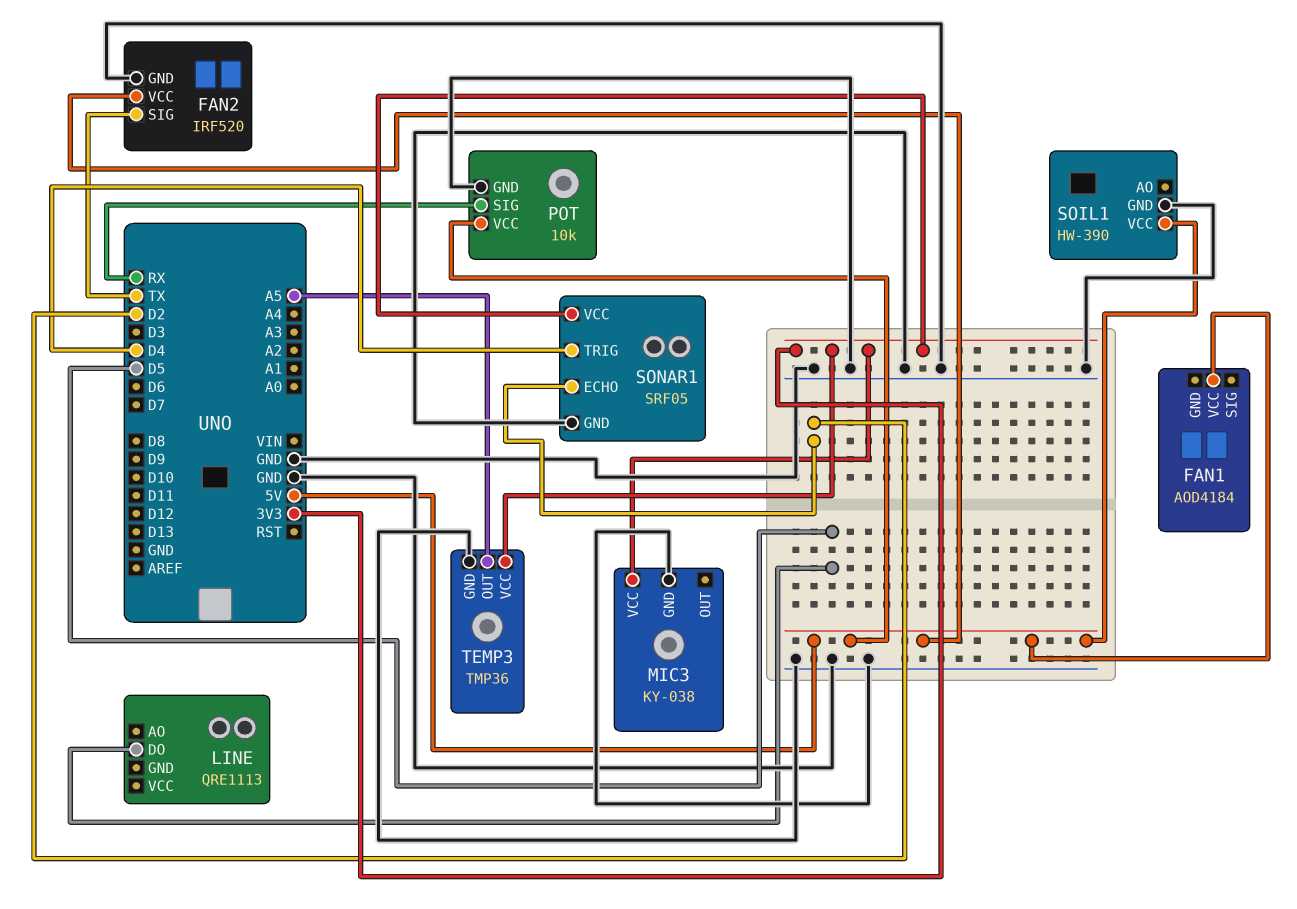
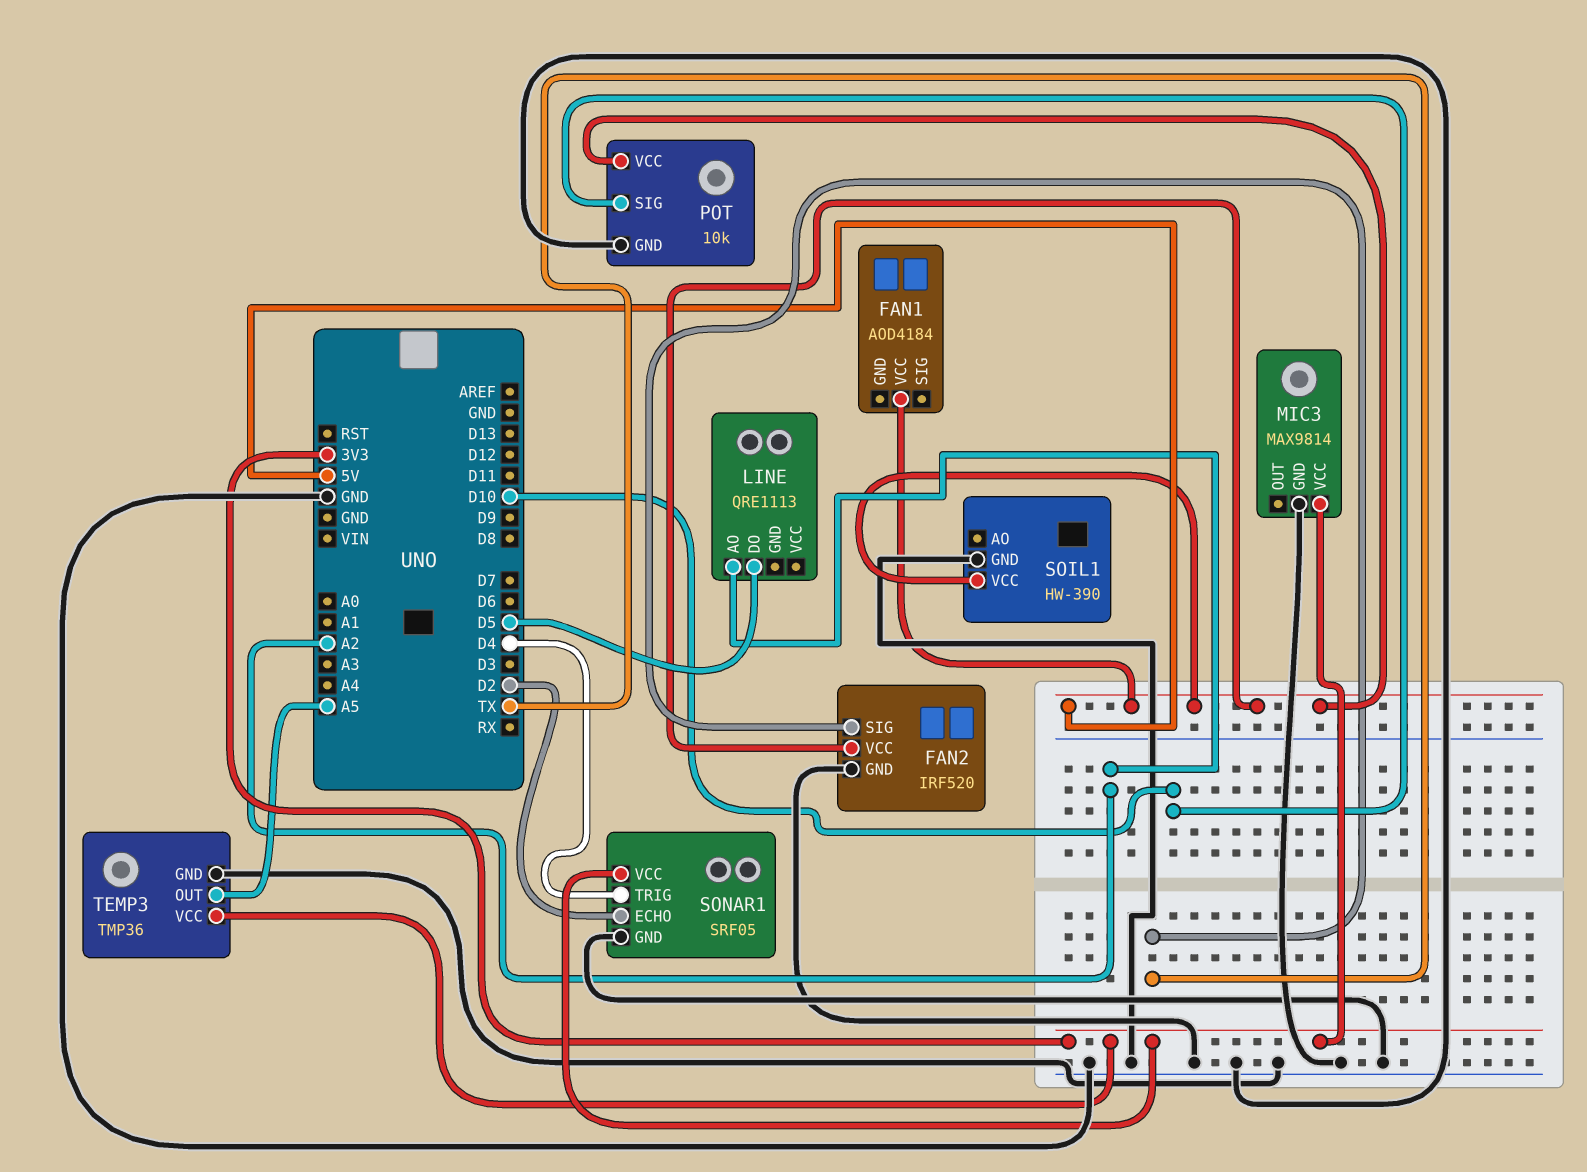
LINE pin AO: none -> A2
MIC3: KY-038 -> MAX9814
POT pin SIG: RX -> D10

